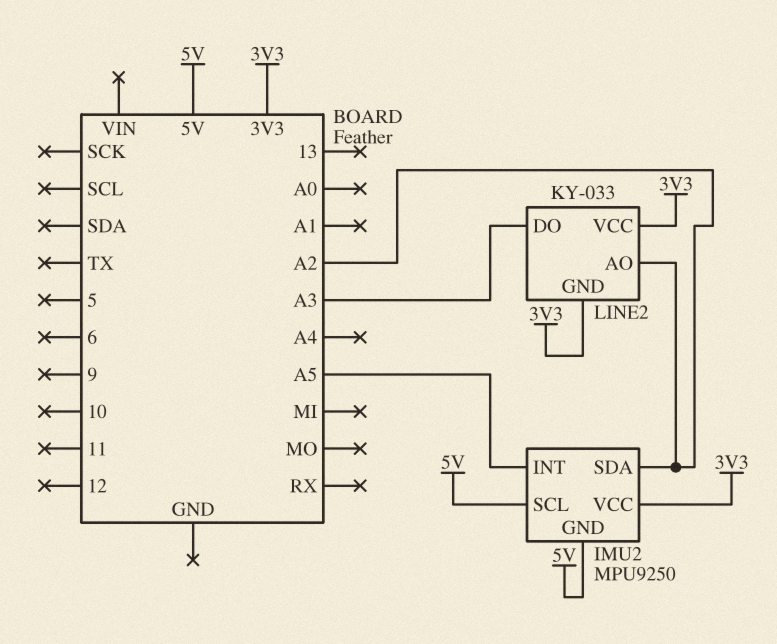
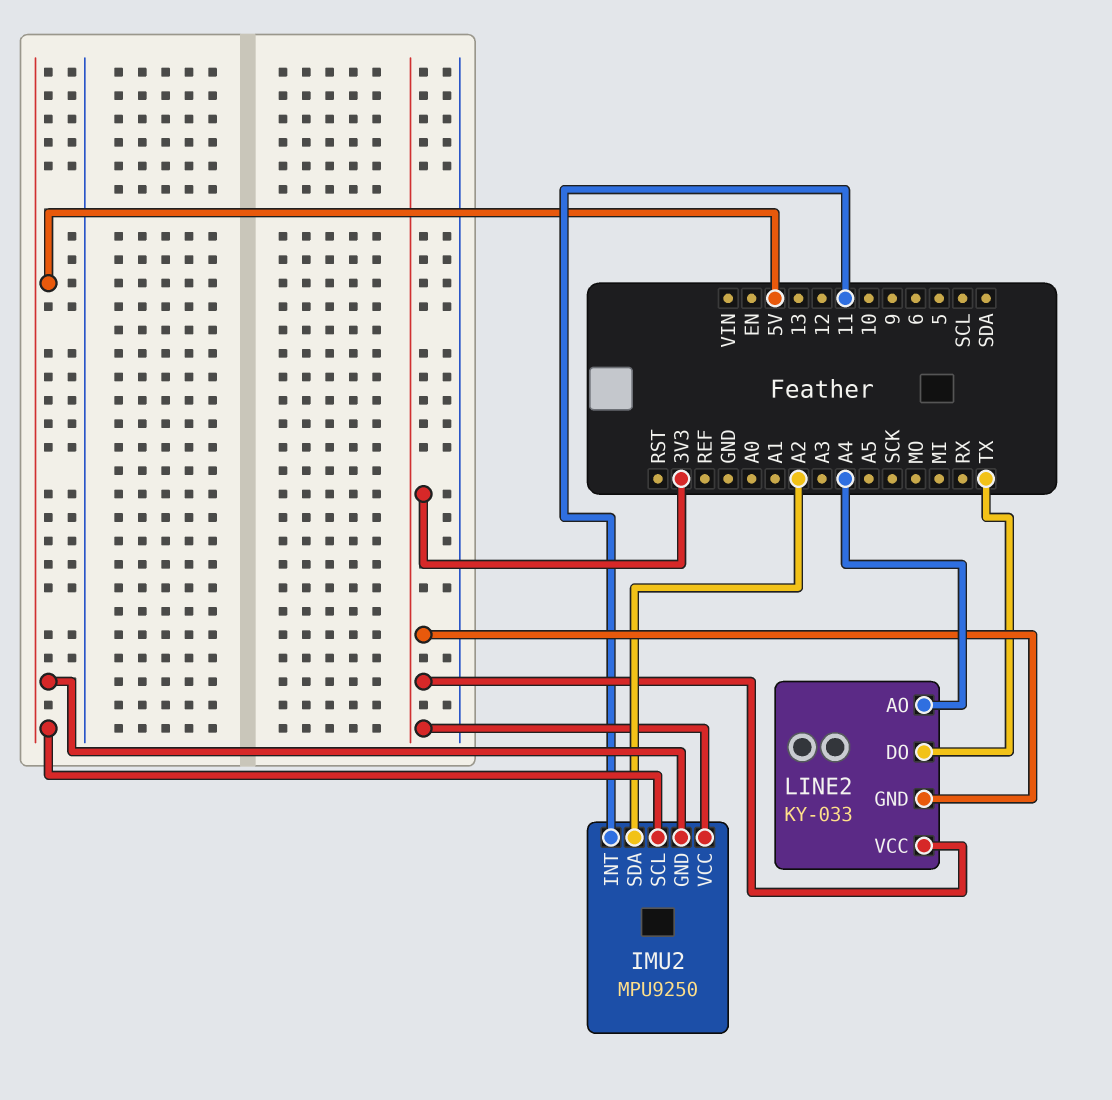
IMU2 pin INT: A5 -> 11
LINE2 pin AO: A2 -> A4
LINE2 pin DO: A3 -> TX

